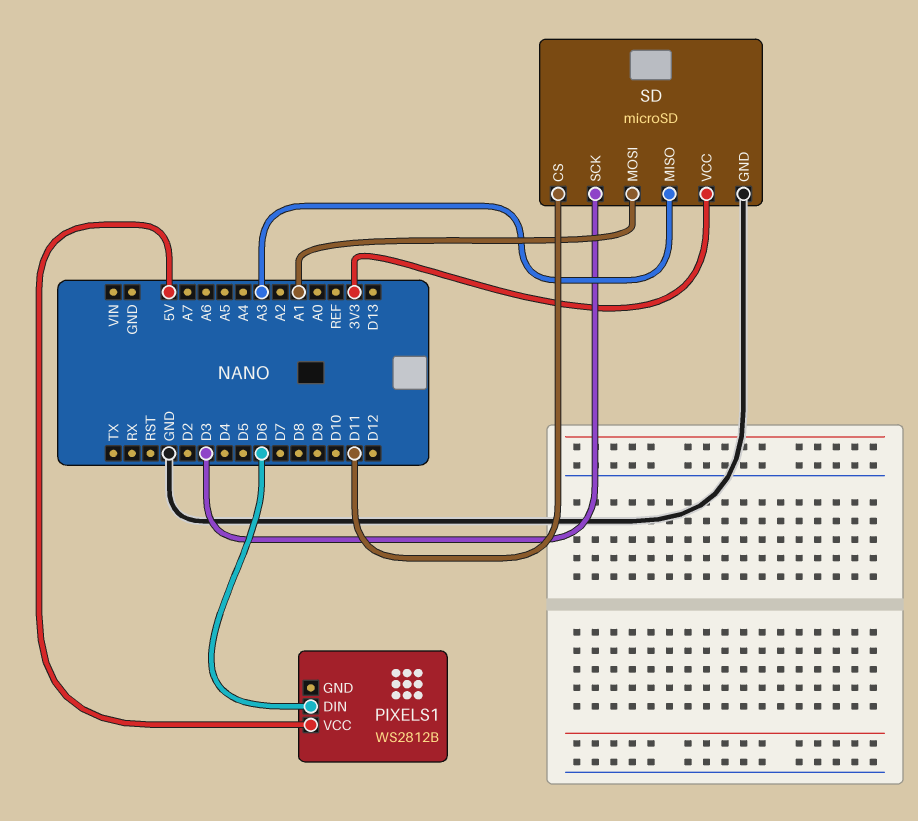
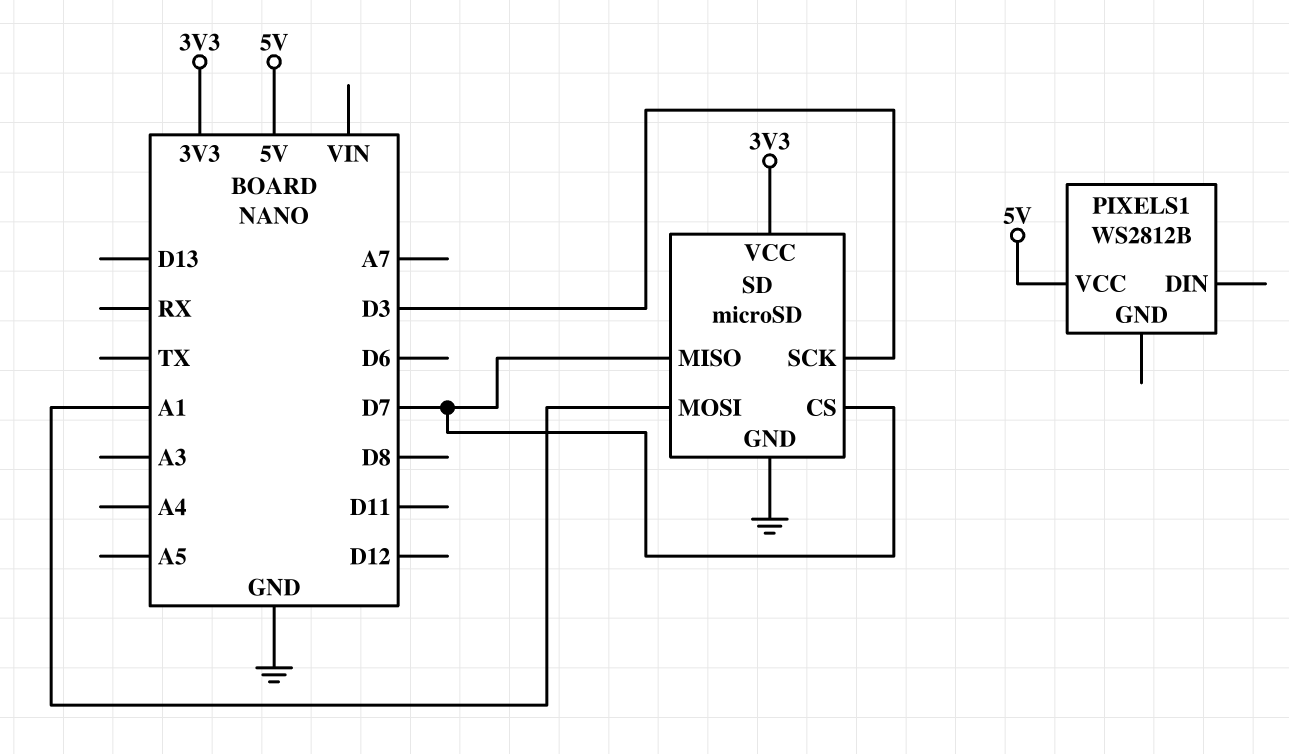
PIXELS1 pin DIN: D6 -> none
SD pin CS: D11 -> D7
SD pin MISO: A3 -> D7

